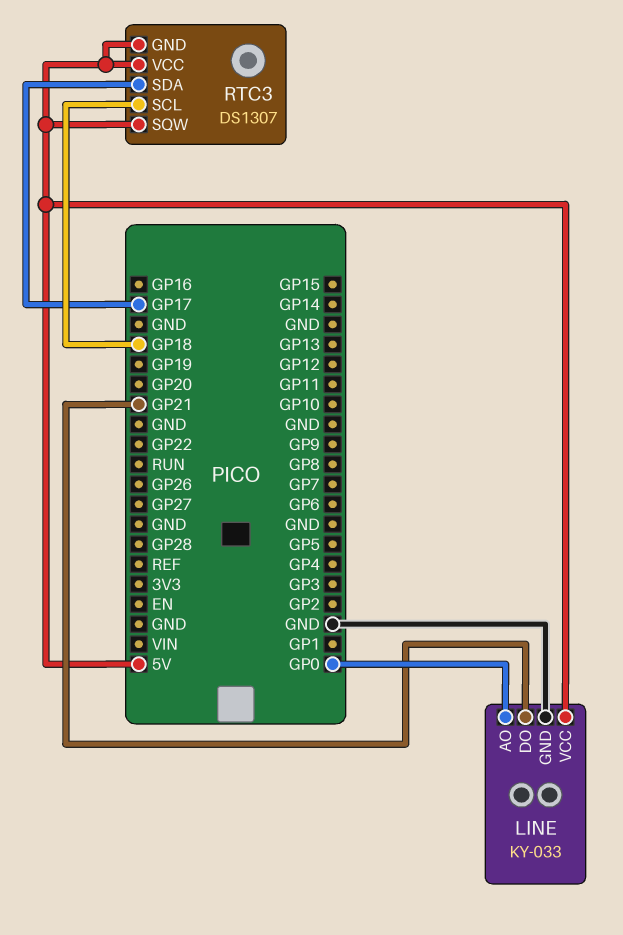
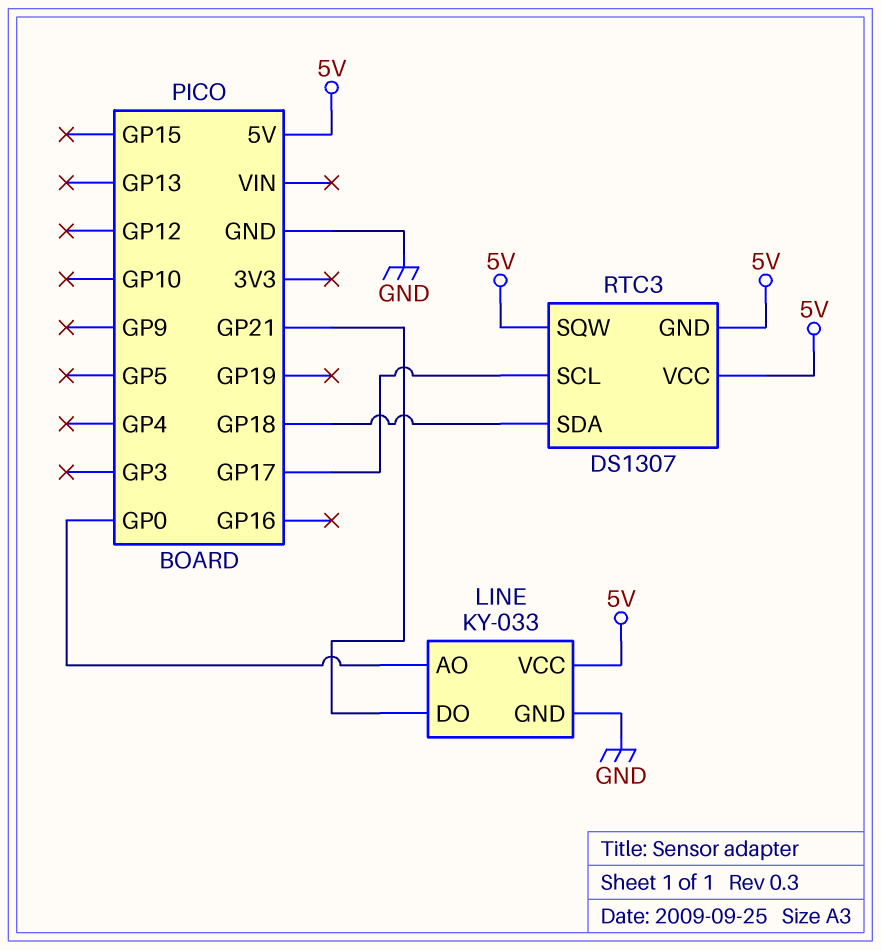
RTC3 pin SCL: GP18 -> GP17
RTC3 pin SDA: GP17 -> GP18

